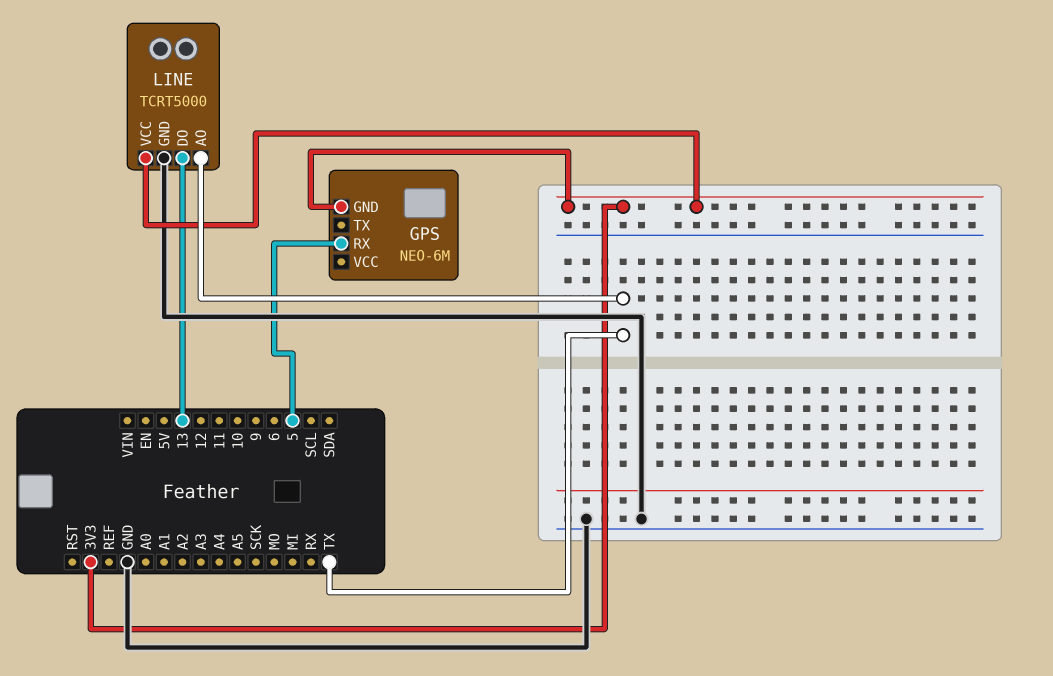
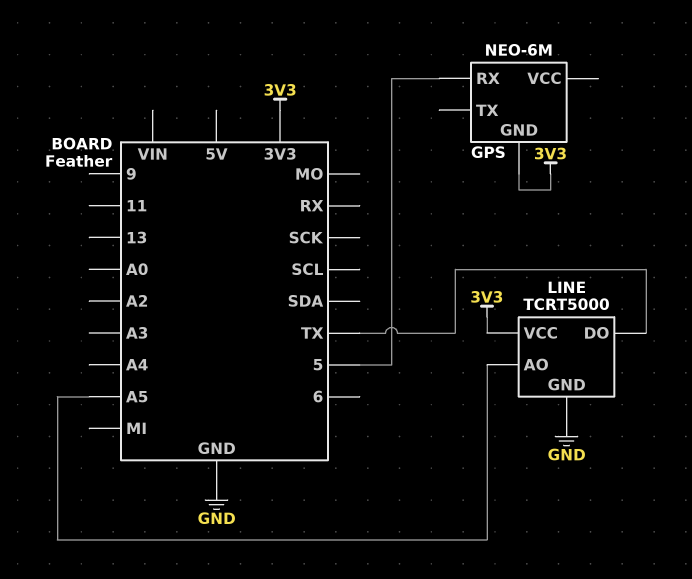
LINE pin AO: TX -> A5
LINE pin DO: 13 -> TX

